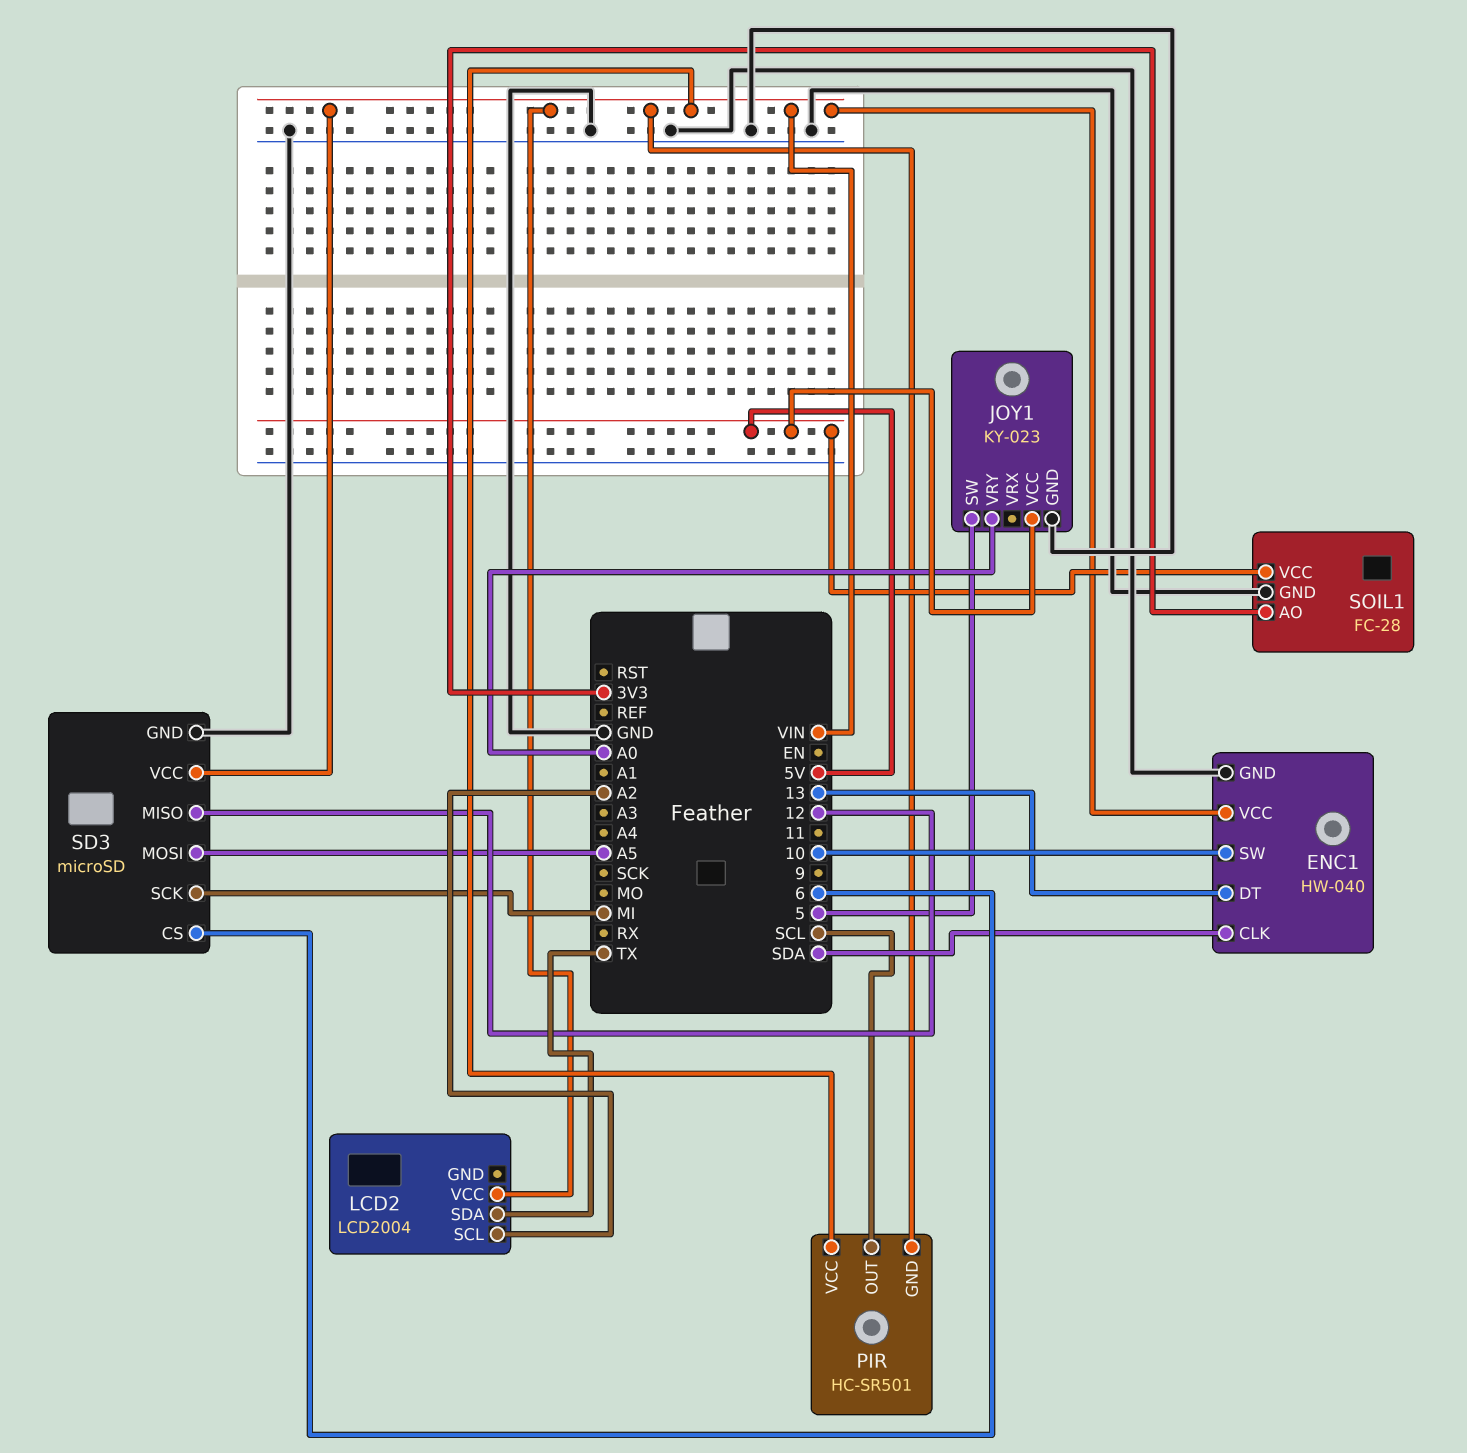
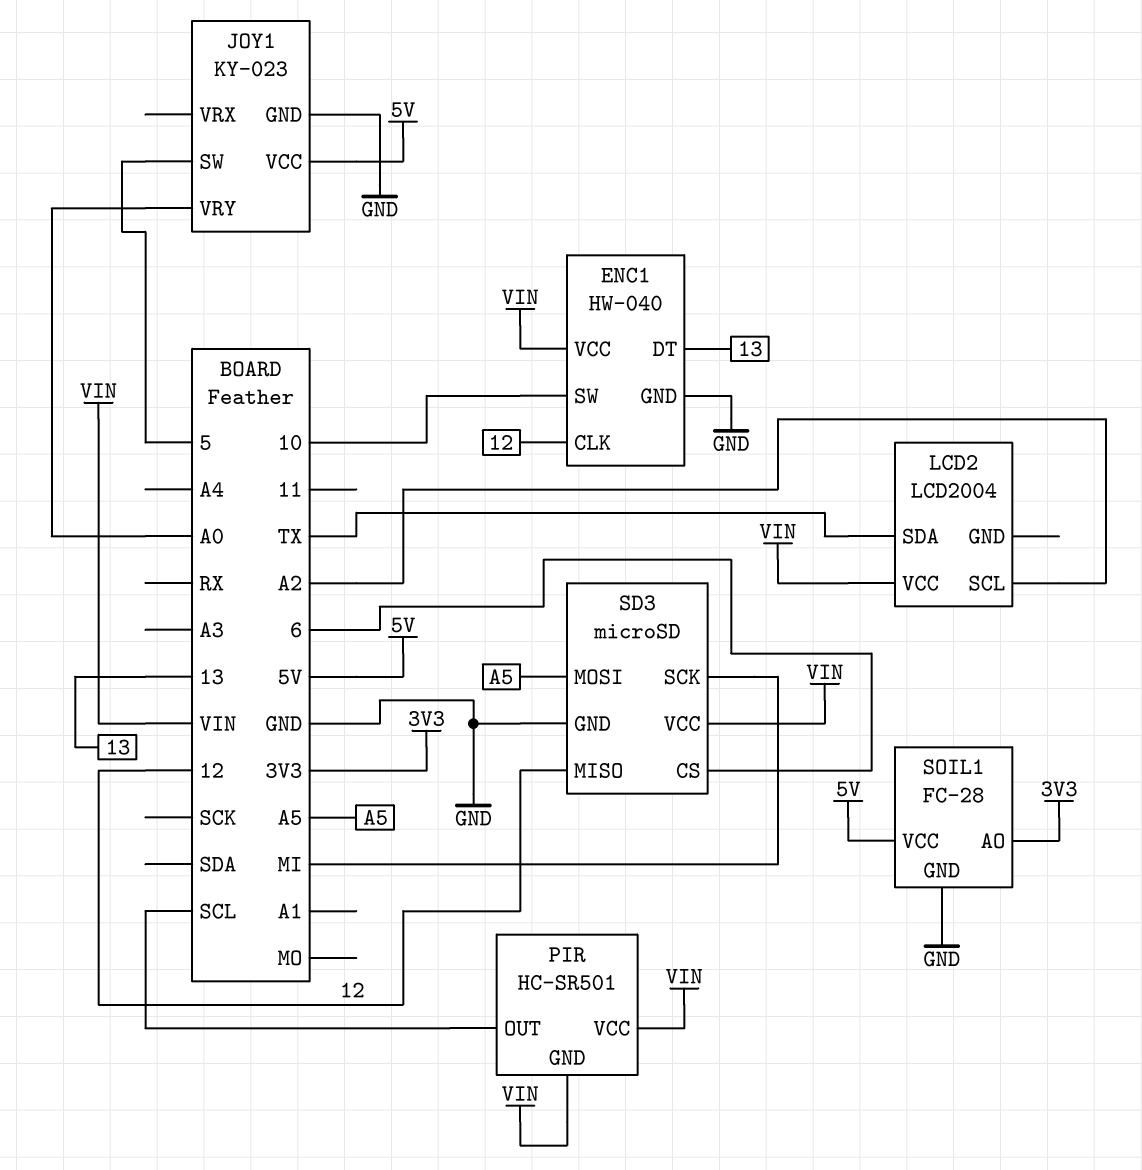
ENC1 pin CLK: SDA -> 12

